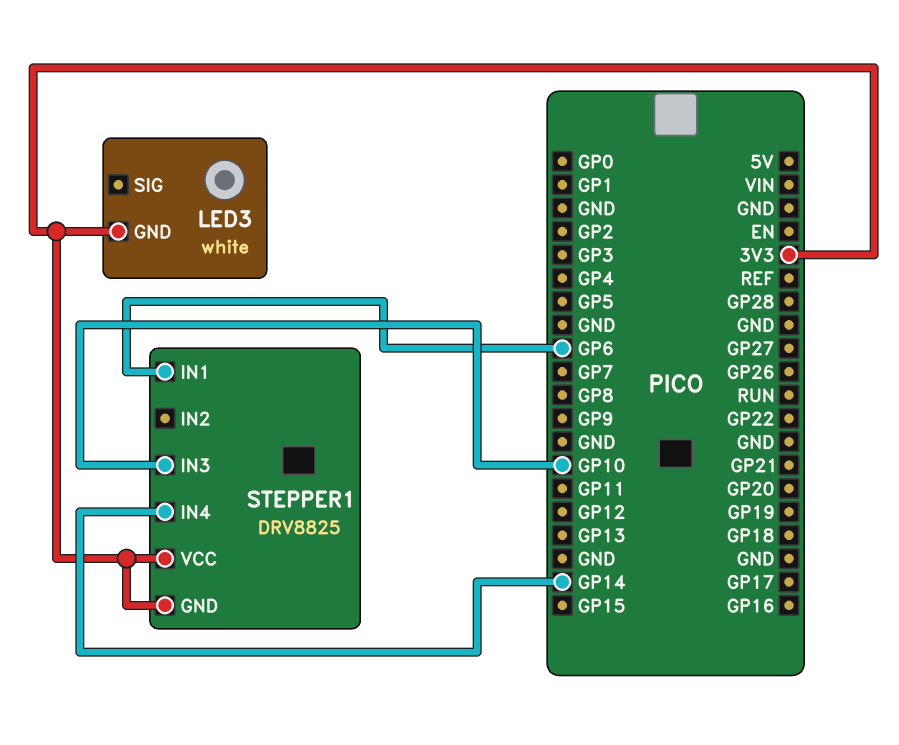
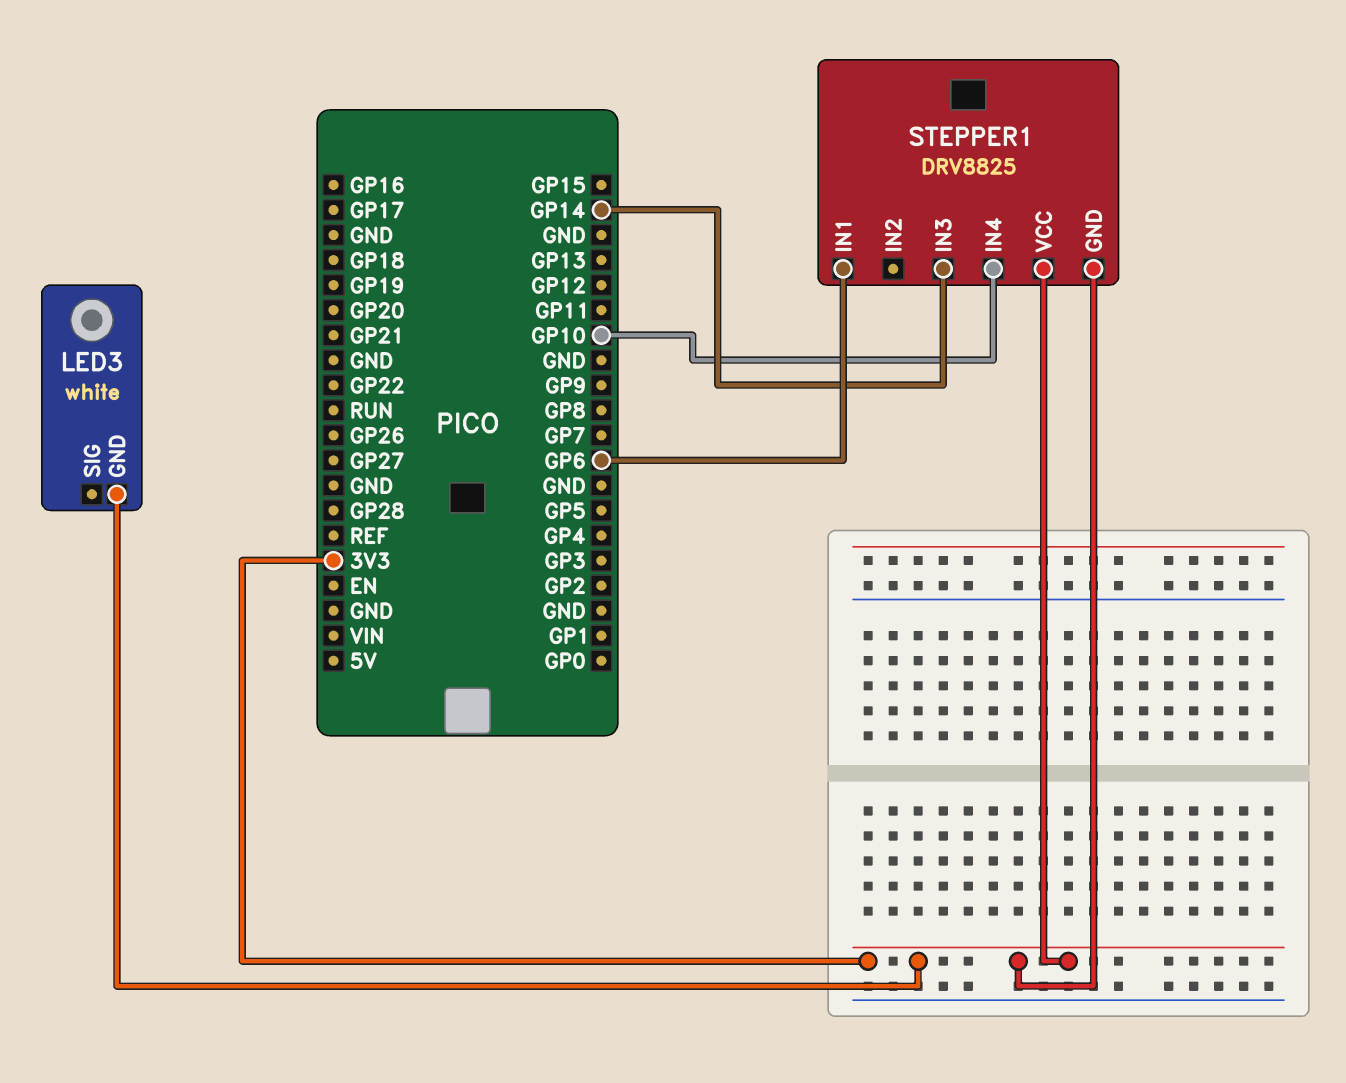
STEPPER1 pin IN3: GP10 -> GP14
STEPPER1 pin IN4: GP14 -> GP10

